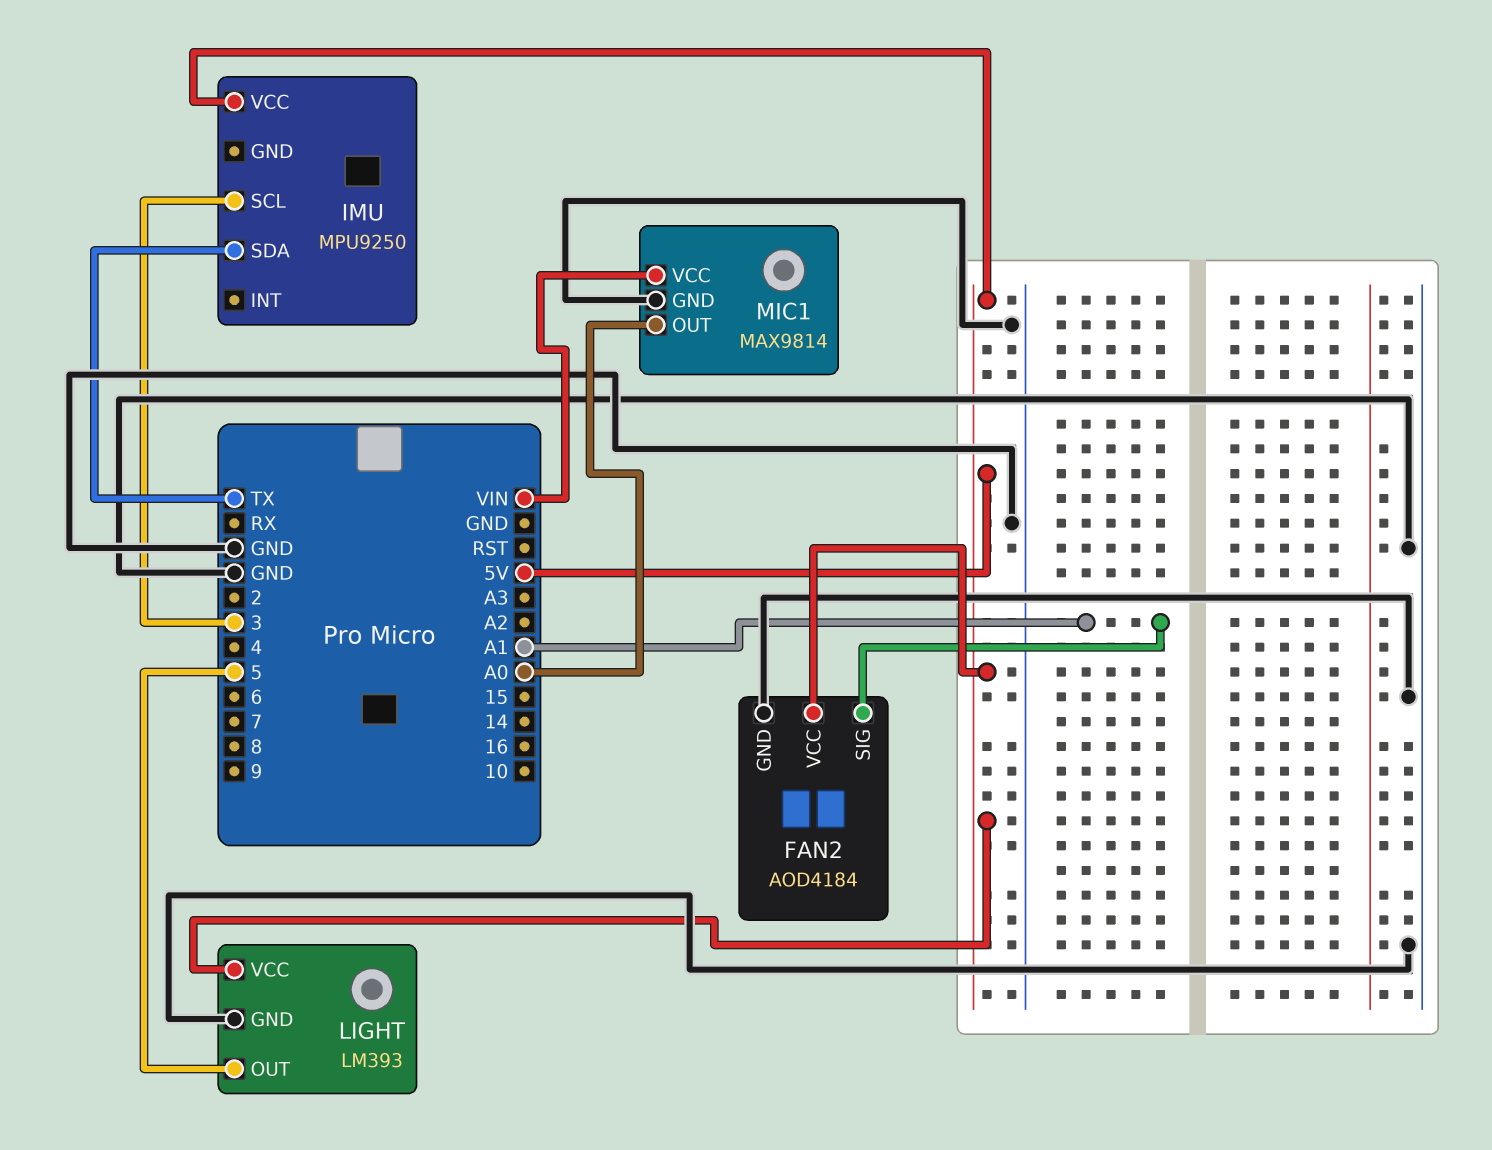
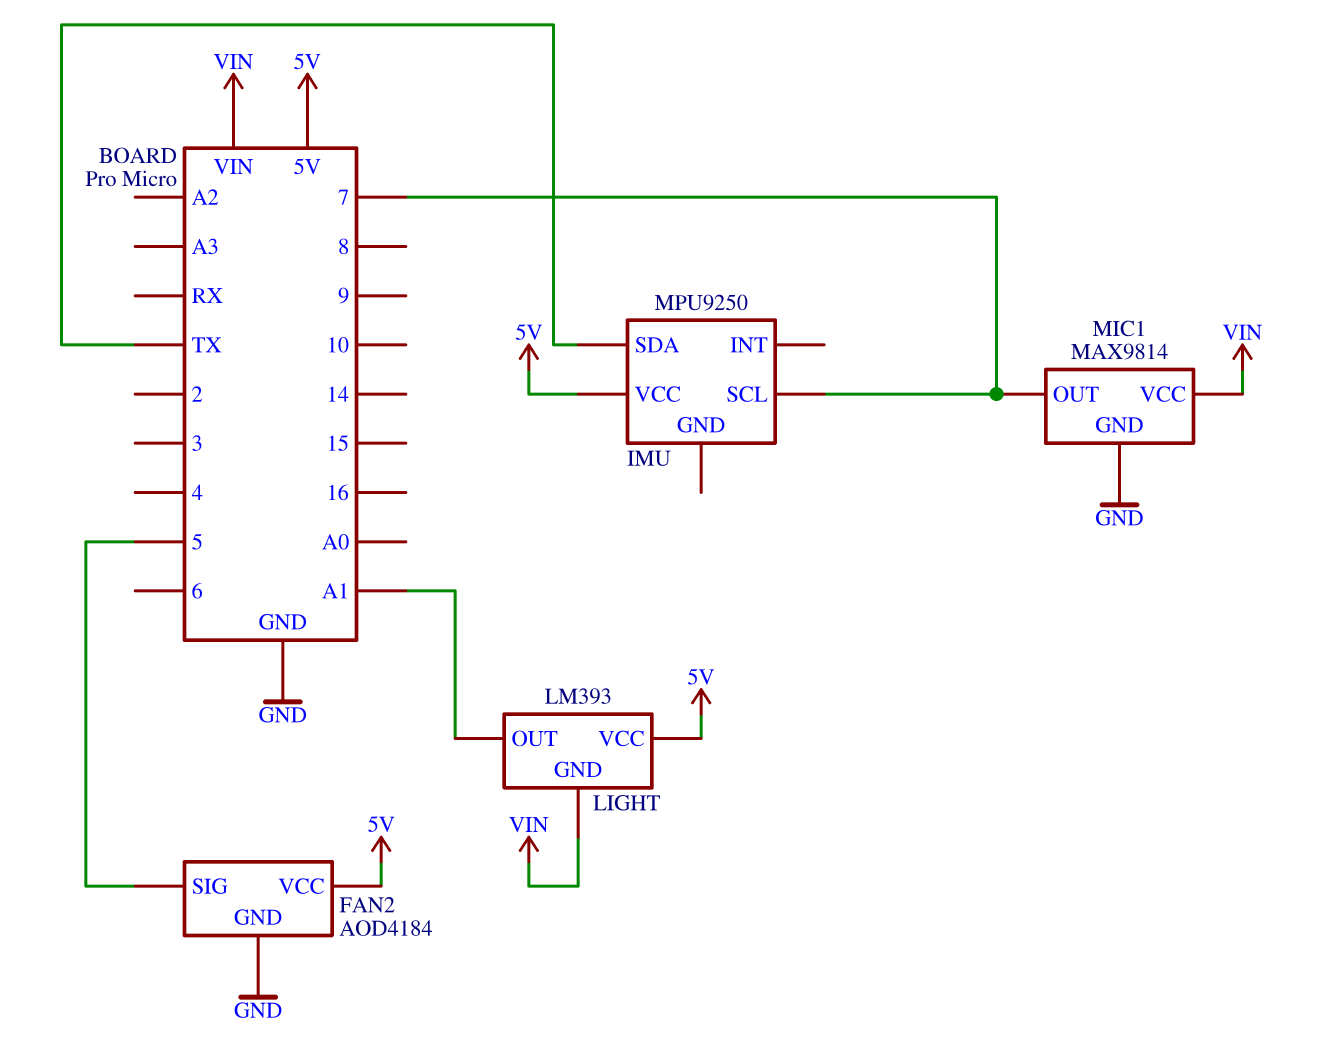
FAN2 pin SIG: A1 -> 5
IMU pin SCL: 3 -> 7
LIGHT pin GND: GND -> VIN
LIGHT pin OUT: 5 -> A1
MIC1 pin OUT: A0 -> 7

